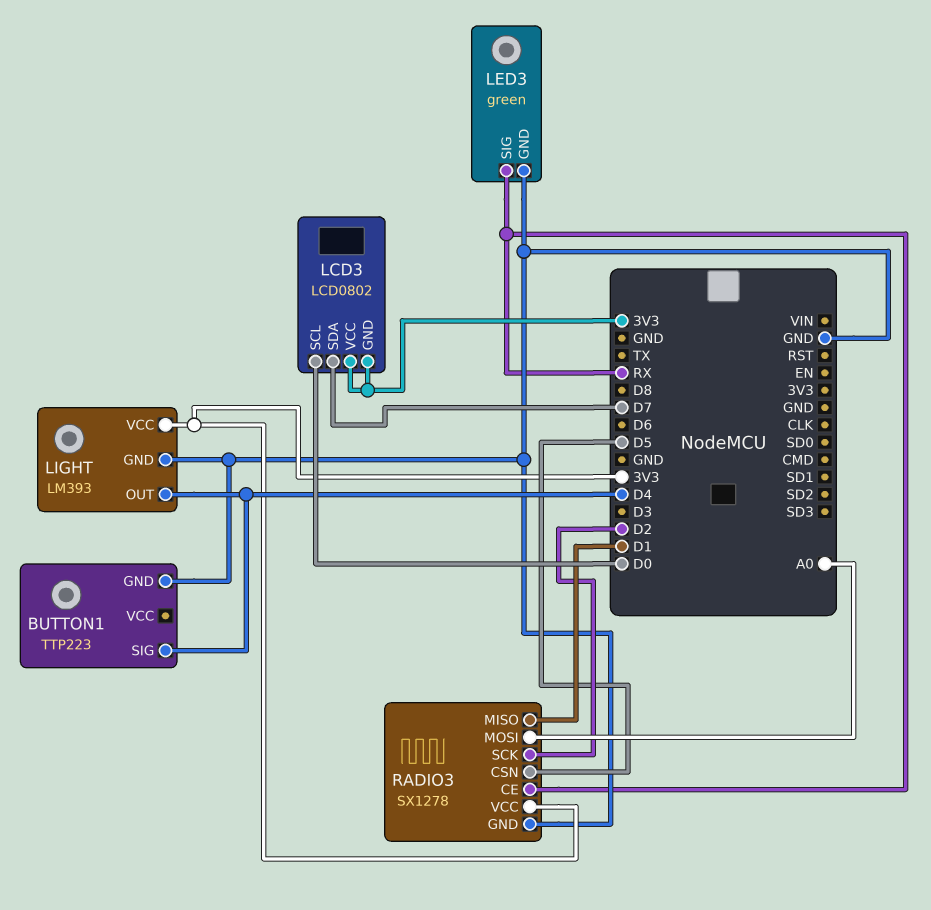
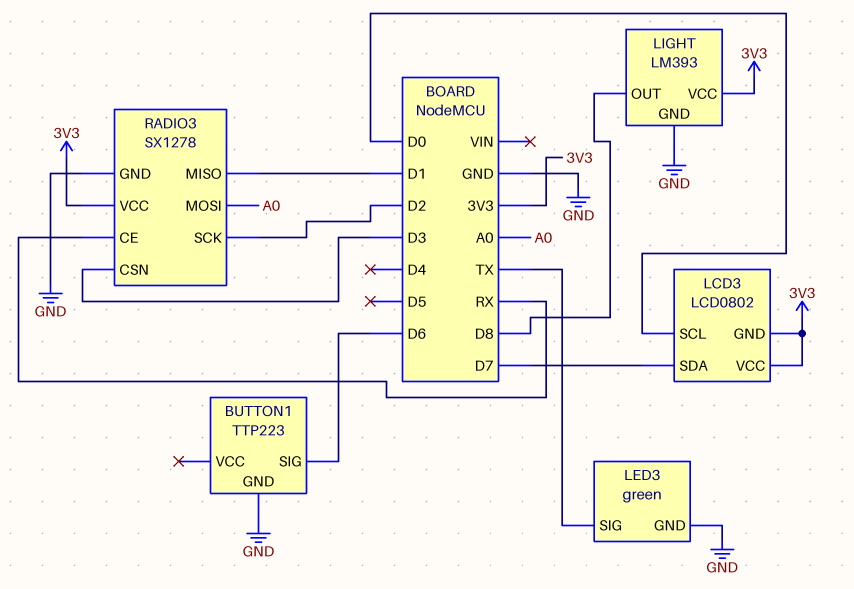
BUTTON1 pin SIG: D4 -> D6
LED3 pin SIG: RX -> TX
LIGHT pin OUT: D4 -> D8
RADIO3 pin CSN: D5 -> D3

